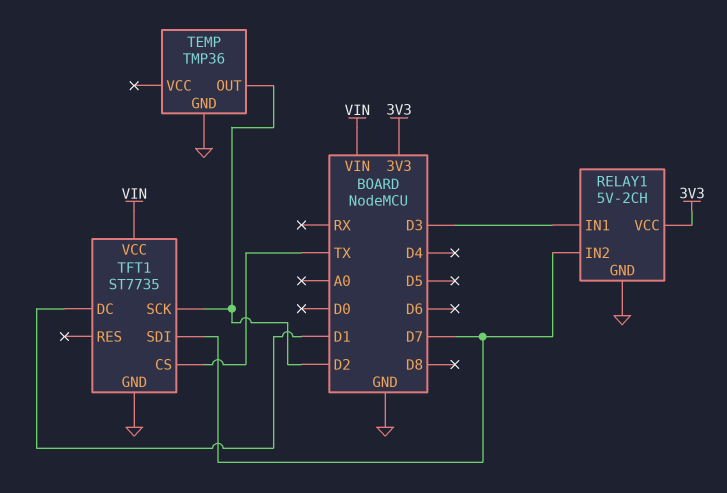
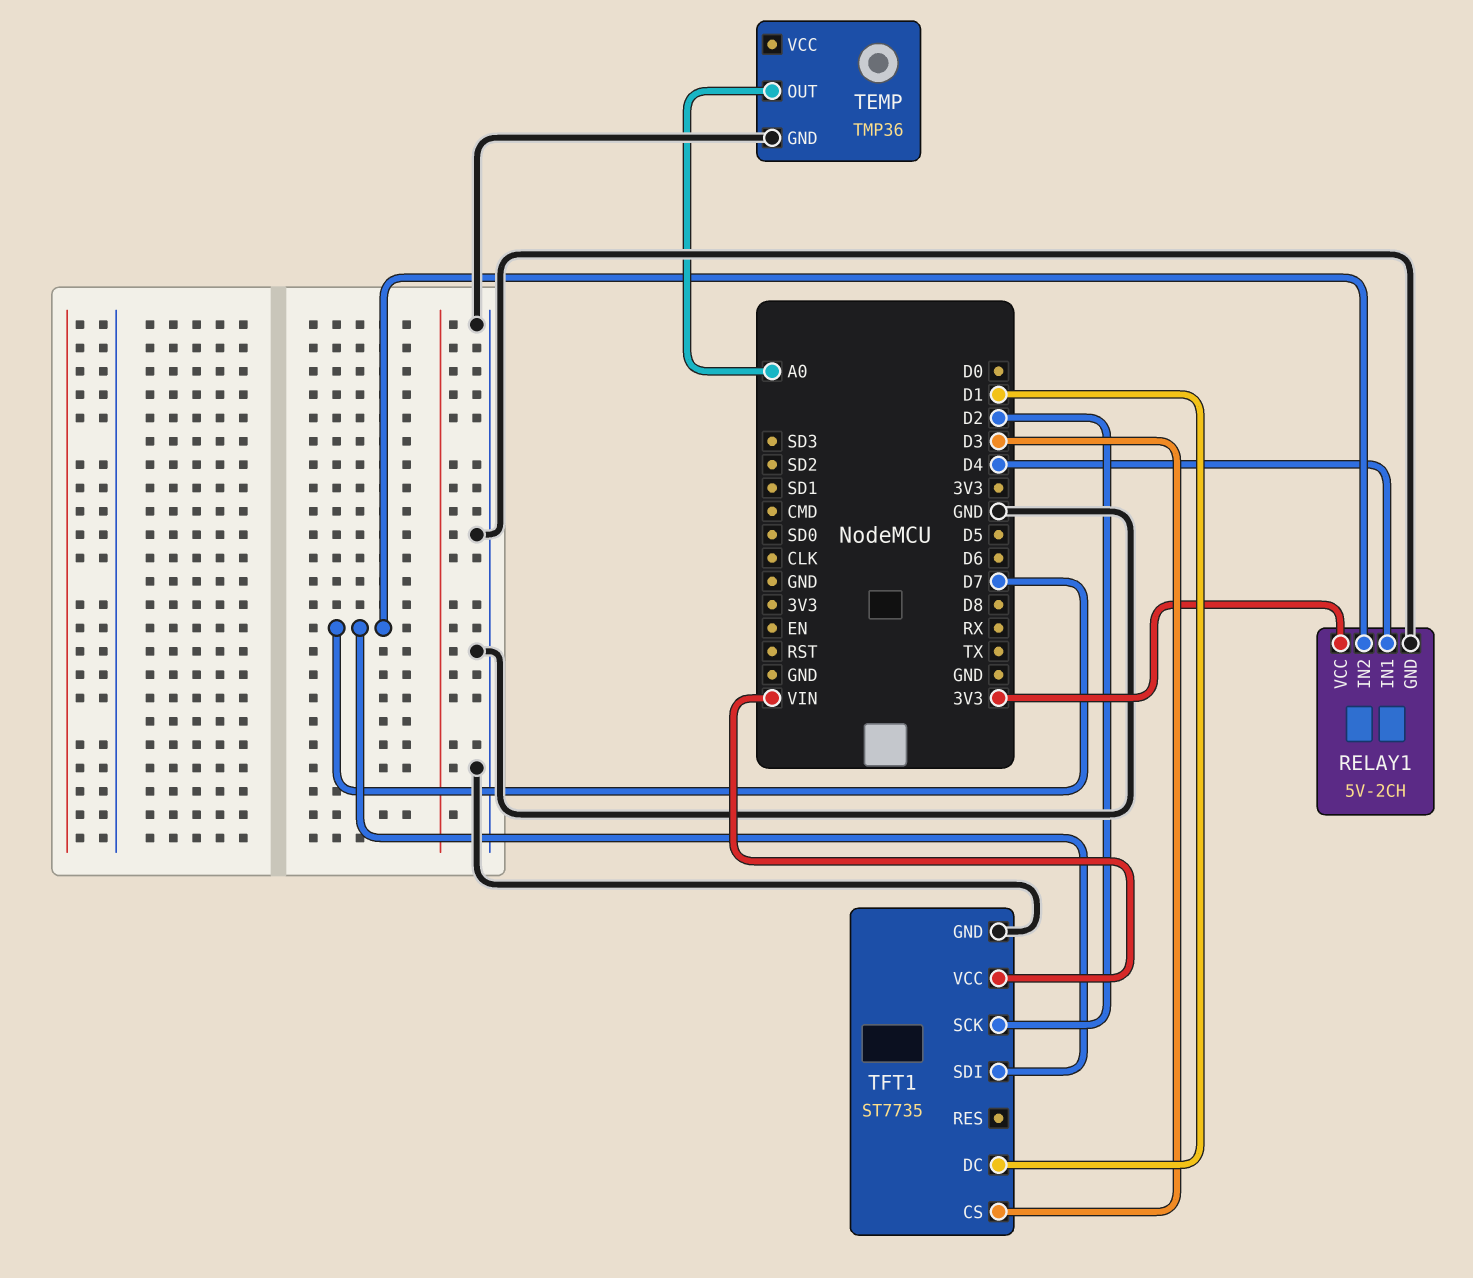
RELAY1 pin IN1: D3 -> D4
TEMP pin OUT: D2 -> A0
TFT1 pin CS: TX -> D3

